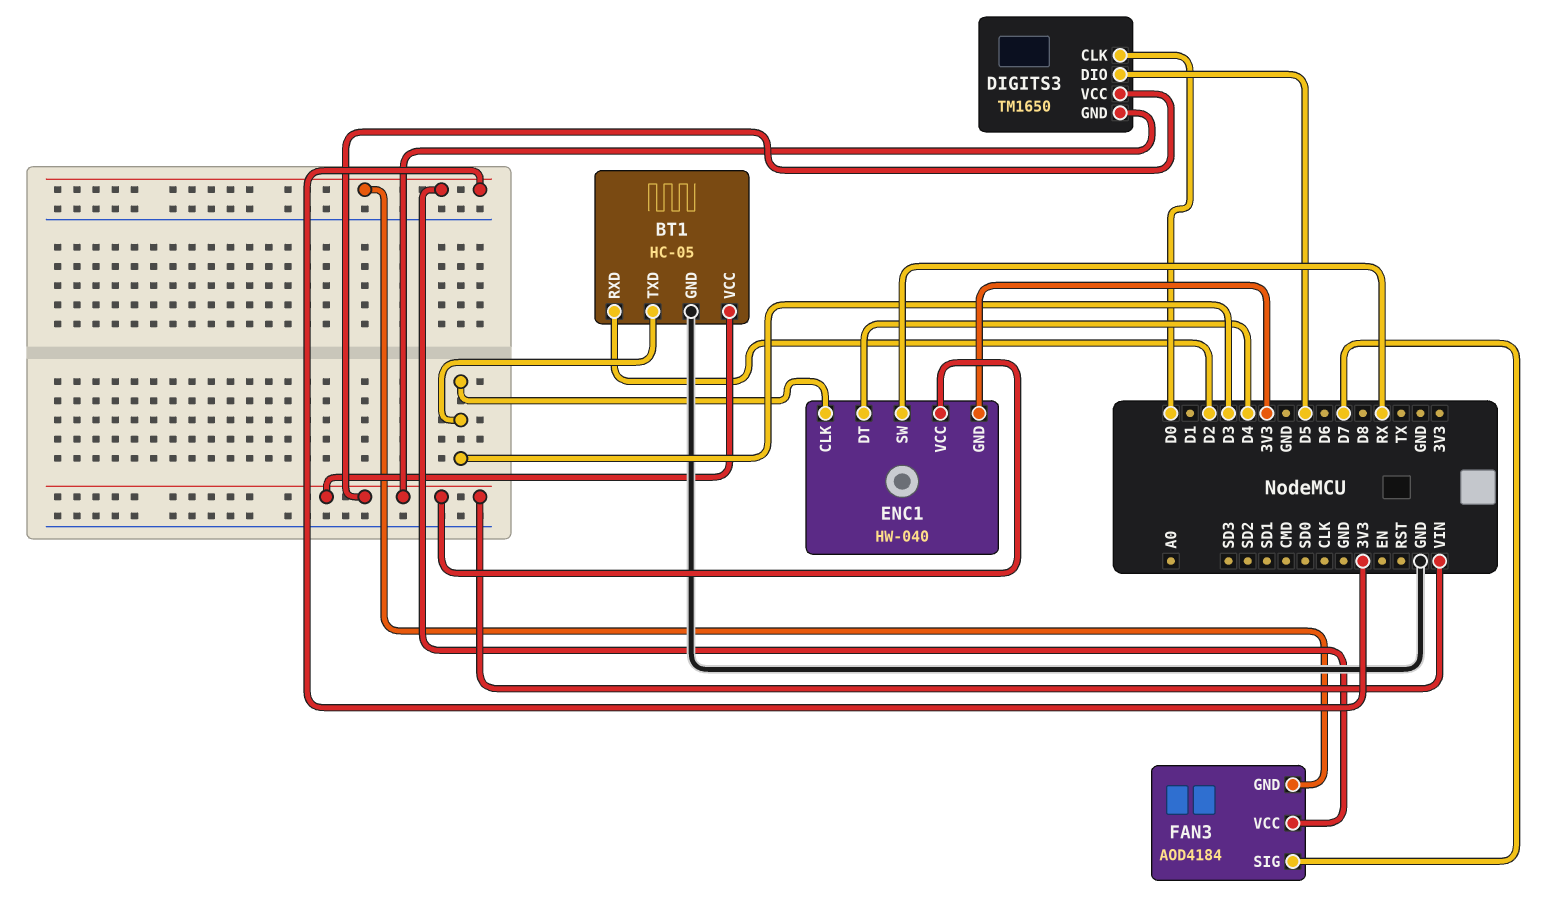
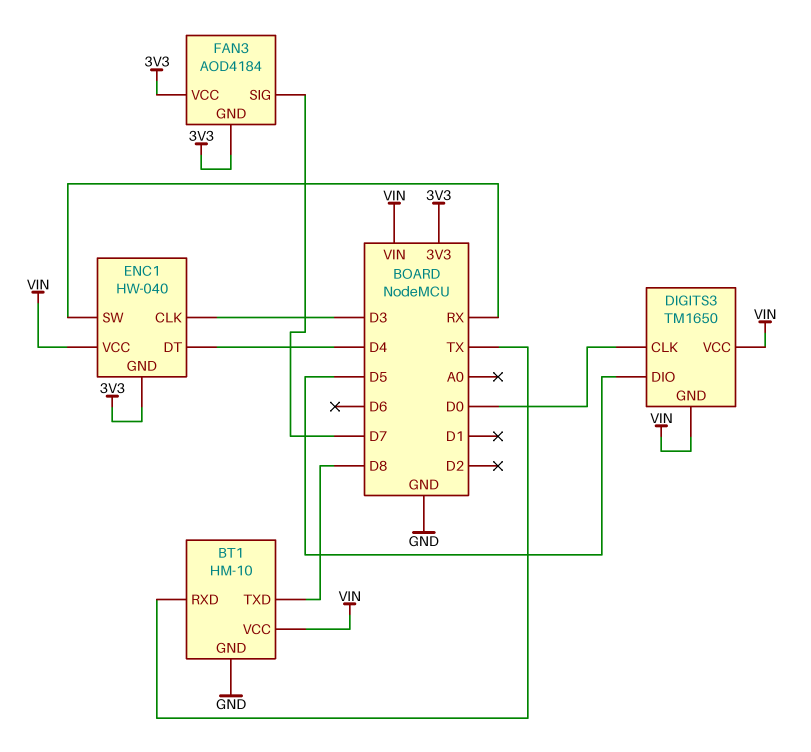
BT1: HC-05 -> HM-10
BT1 pin RXD: D2 -> TX
BT1 pin TXD: D3 -> D8

